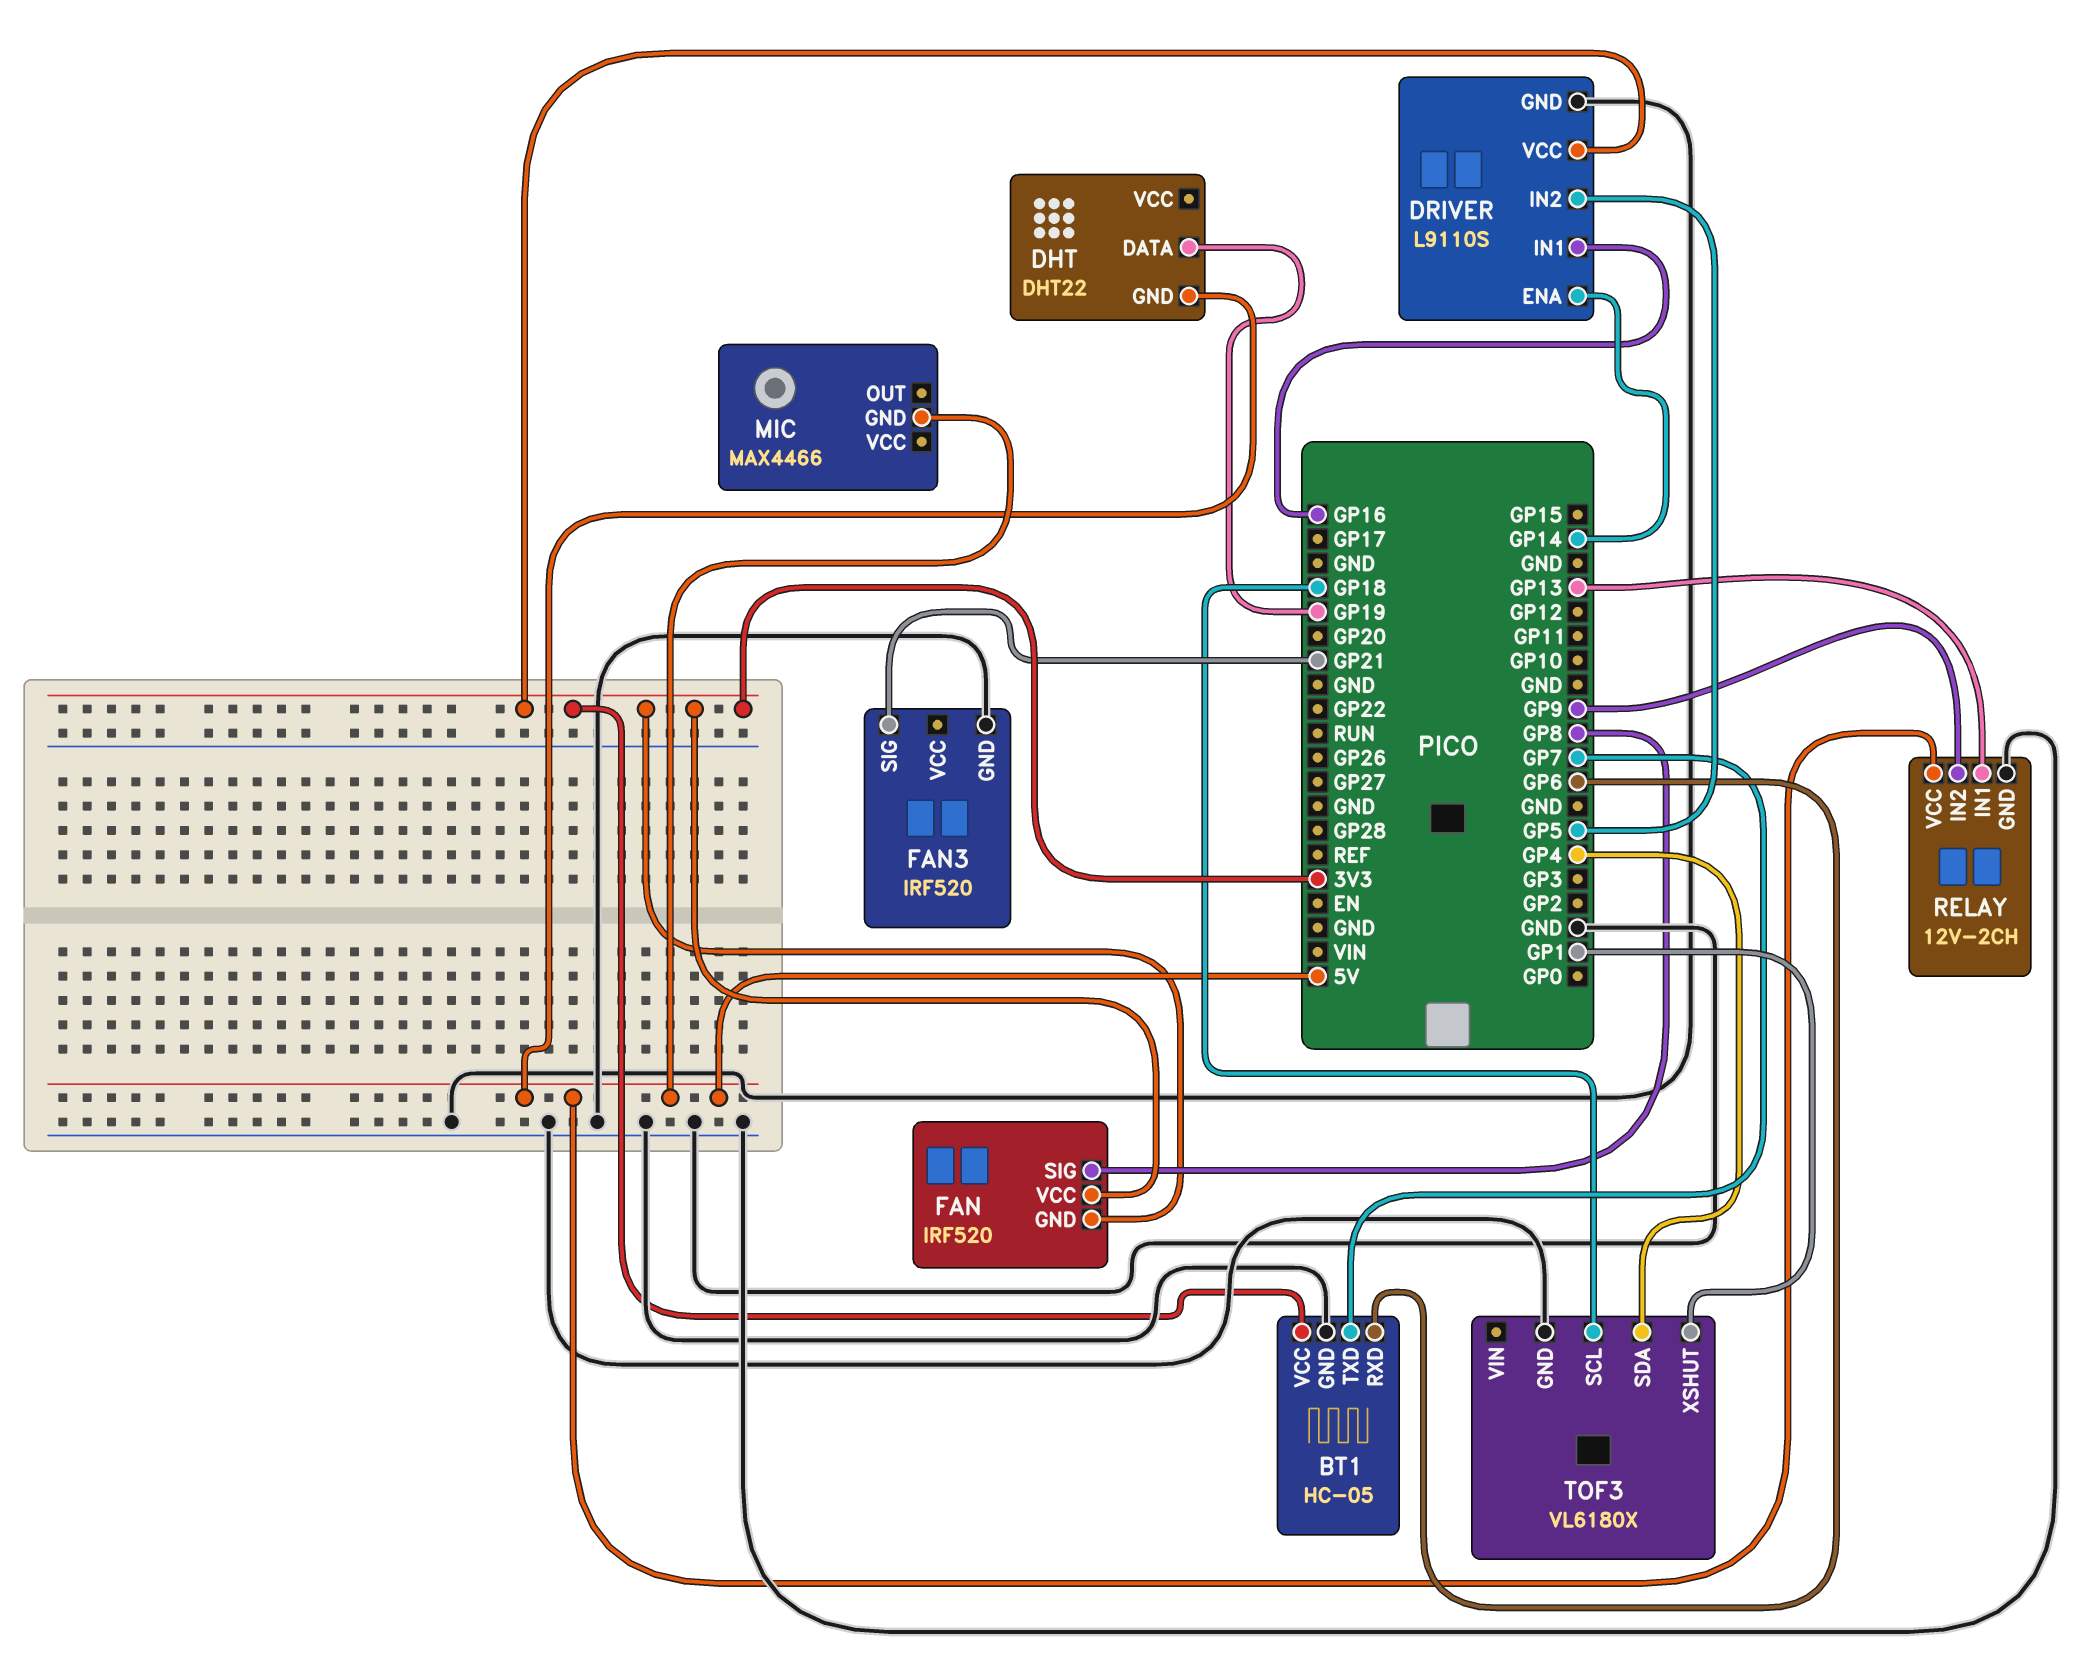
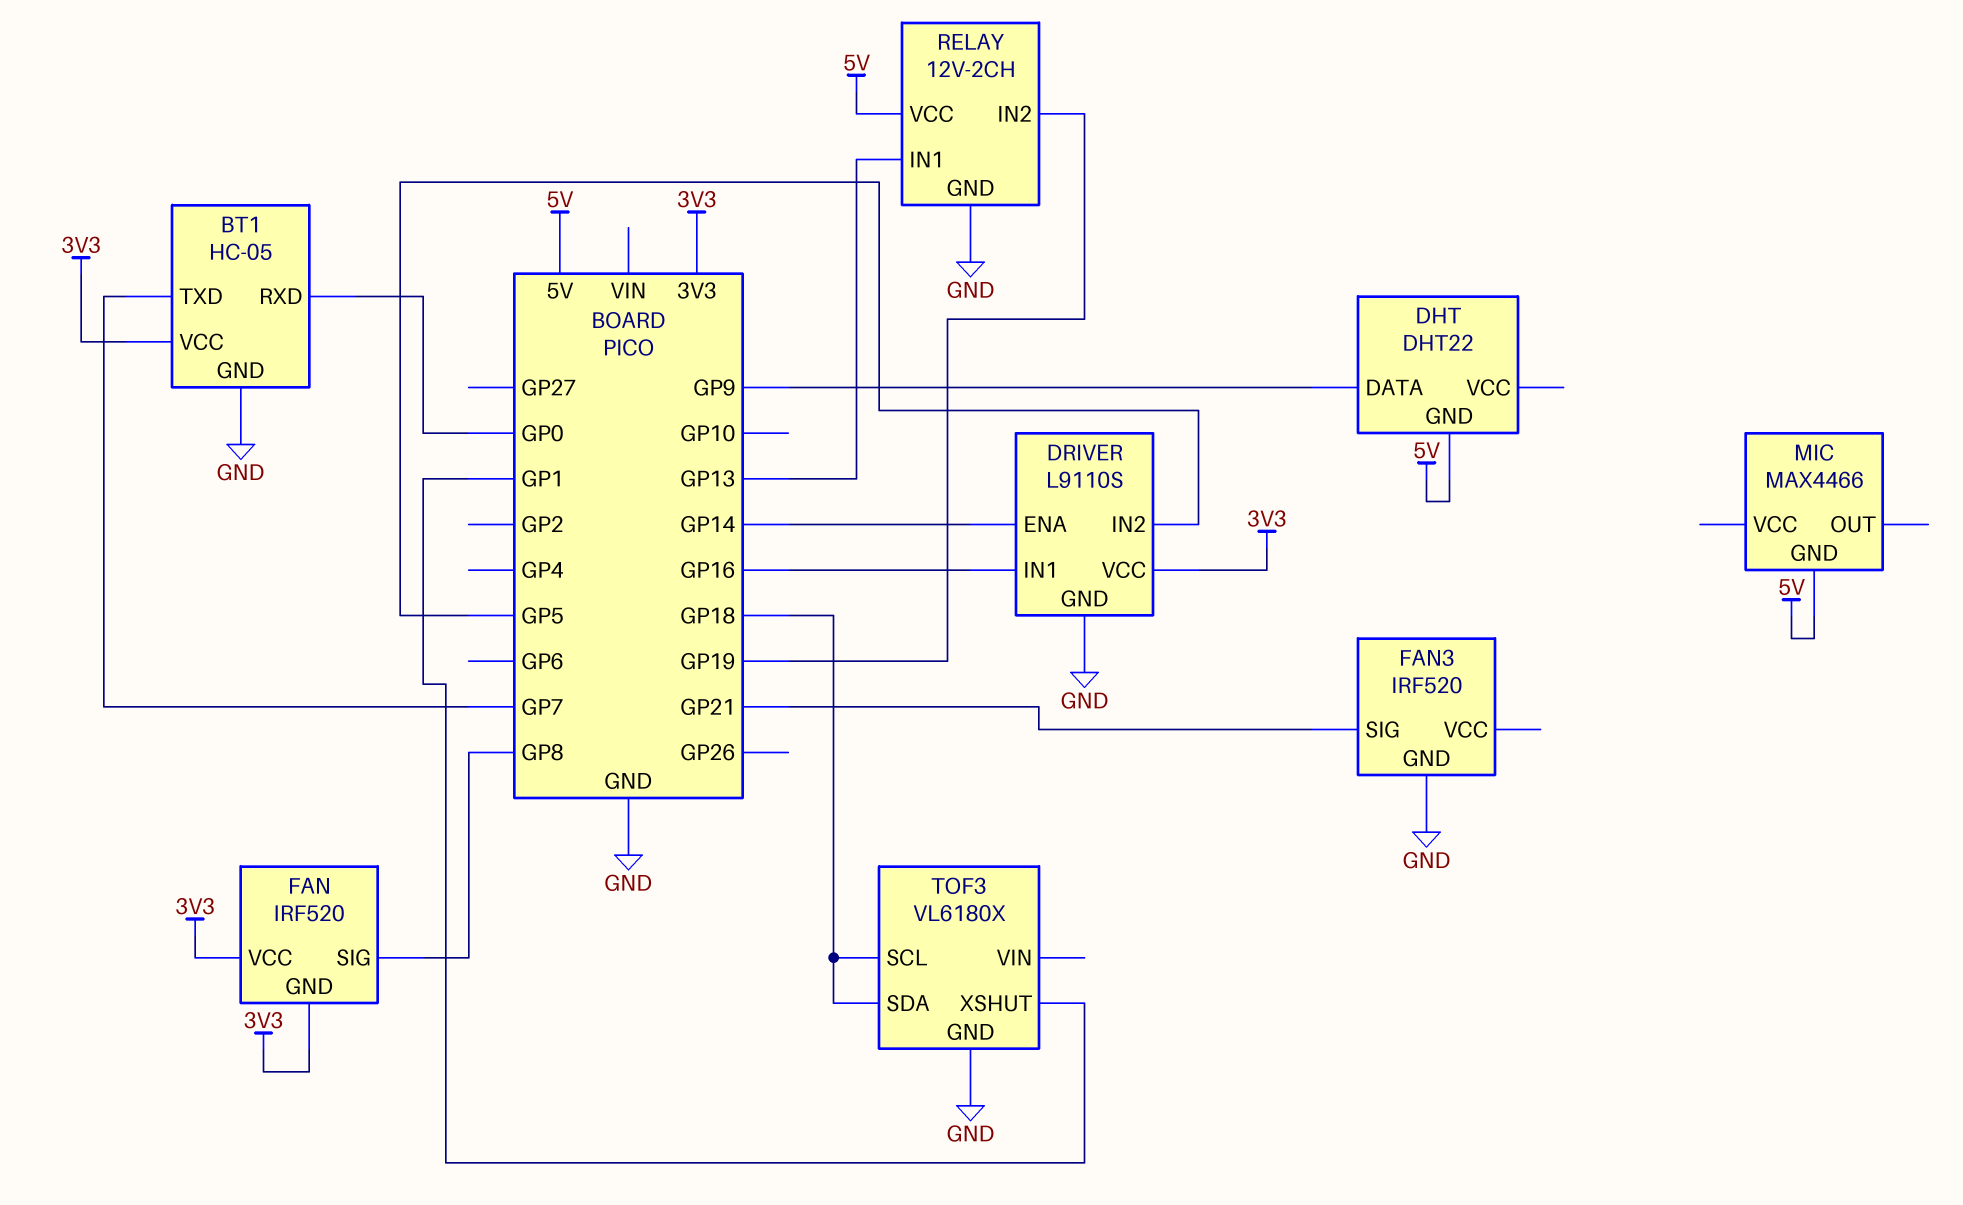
BT1 pin RXD: GP6 -> GP0
DHT pin DATA: GP19 -> GP9
RELAY pin IN2: GP9 -> GP19
TOF3 pin SDA: GP4 -> GP18

